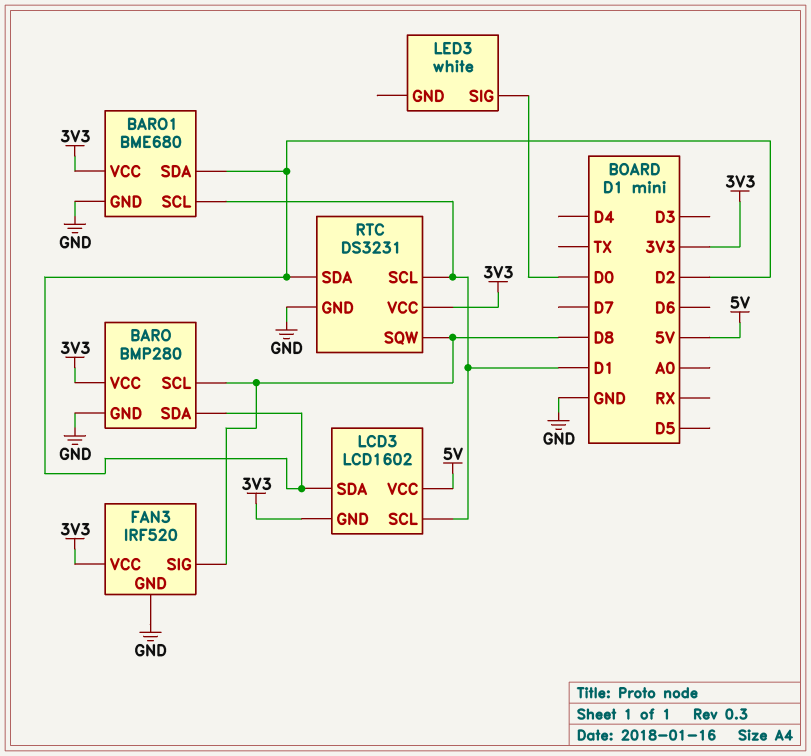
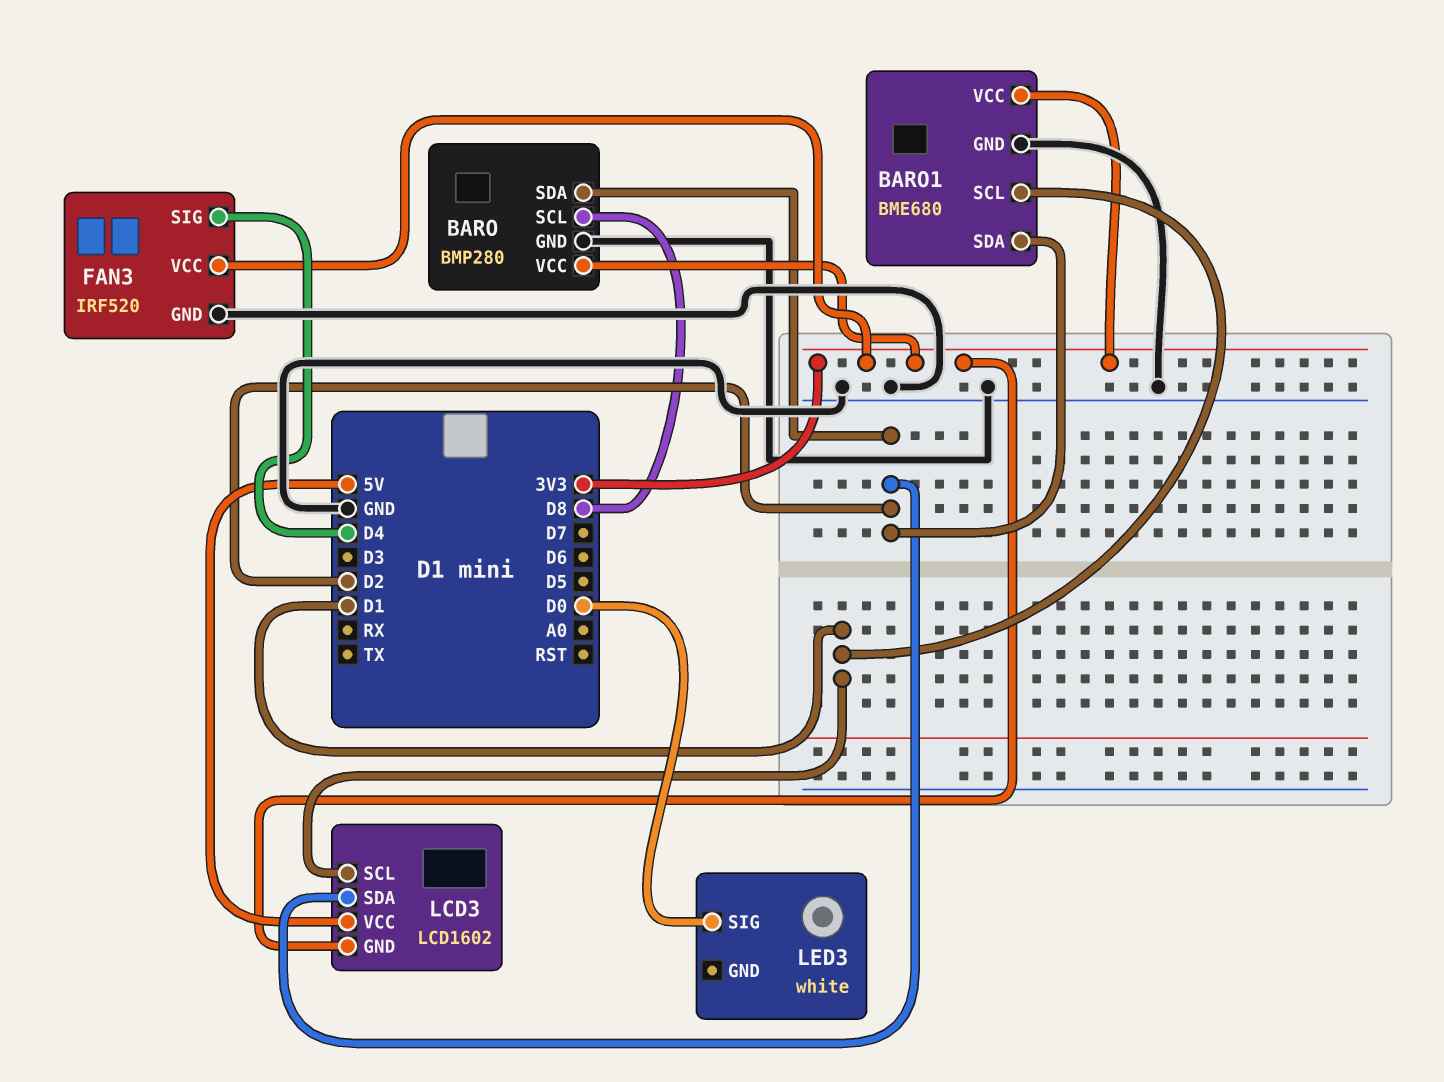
FAN3 pin SIG: D8 -> D4
RTC: DS3231 -> none
RTC pin GND: GND -> none
RTC pin SCL: D1 -> none
RTC pin SDA: D2 -> none
RTC pin SQW: D8 -> none
RTC pin VCC: 3V3 -> none

